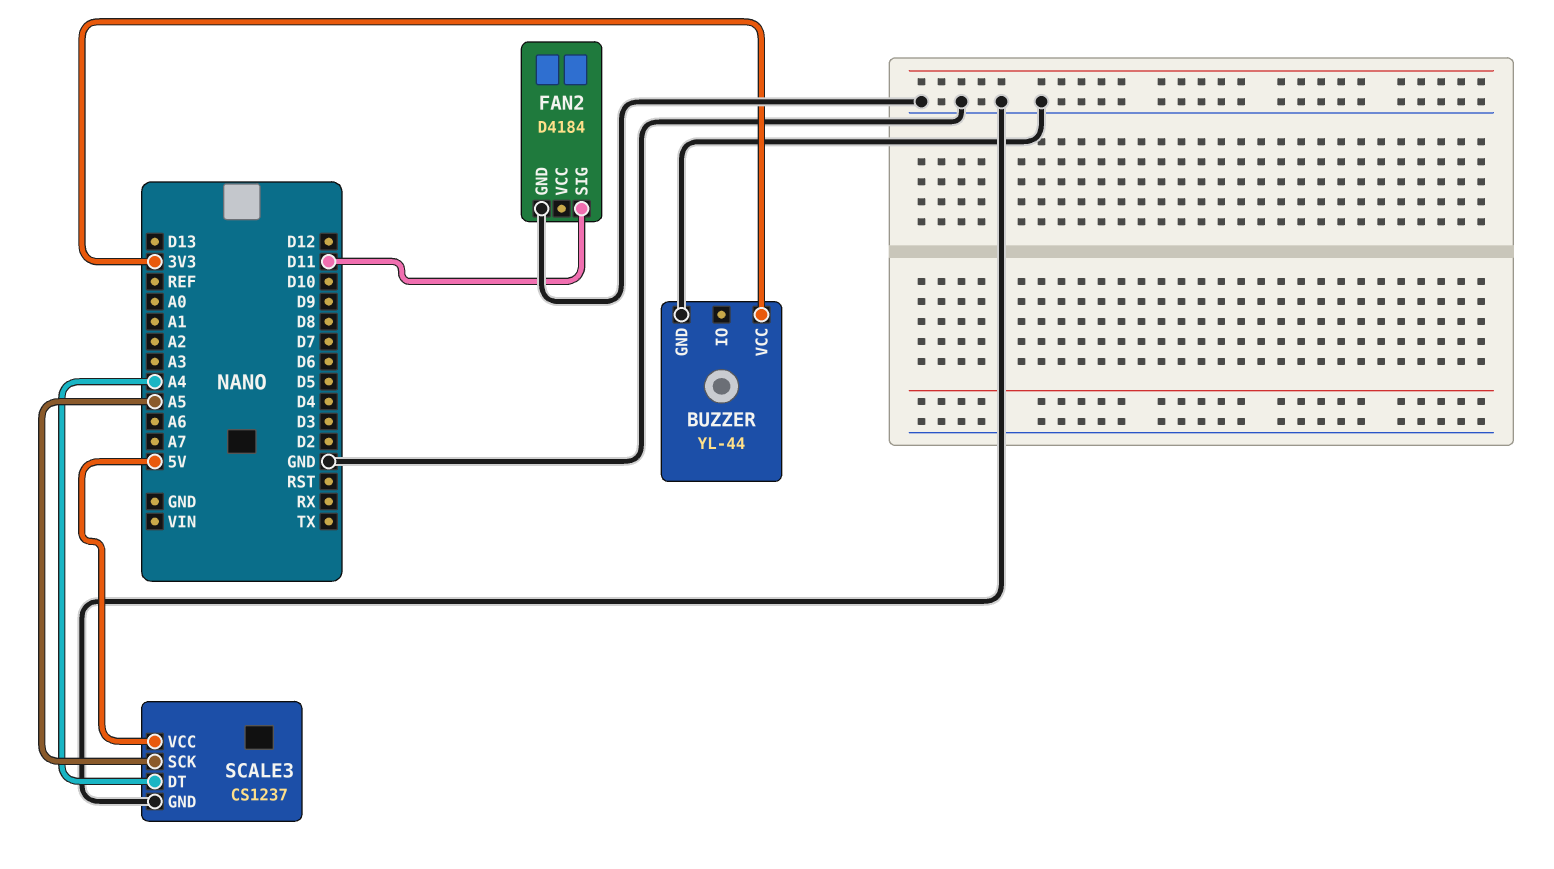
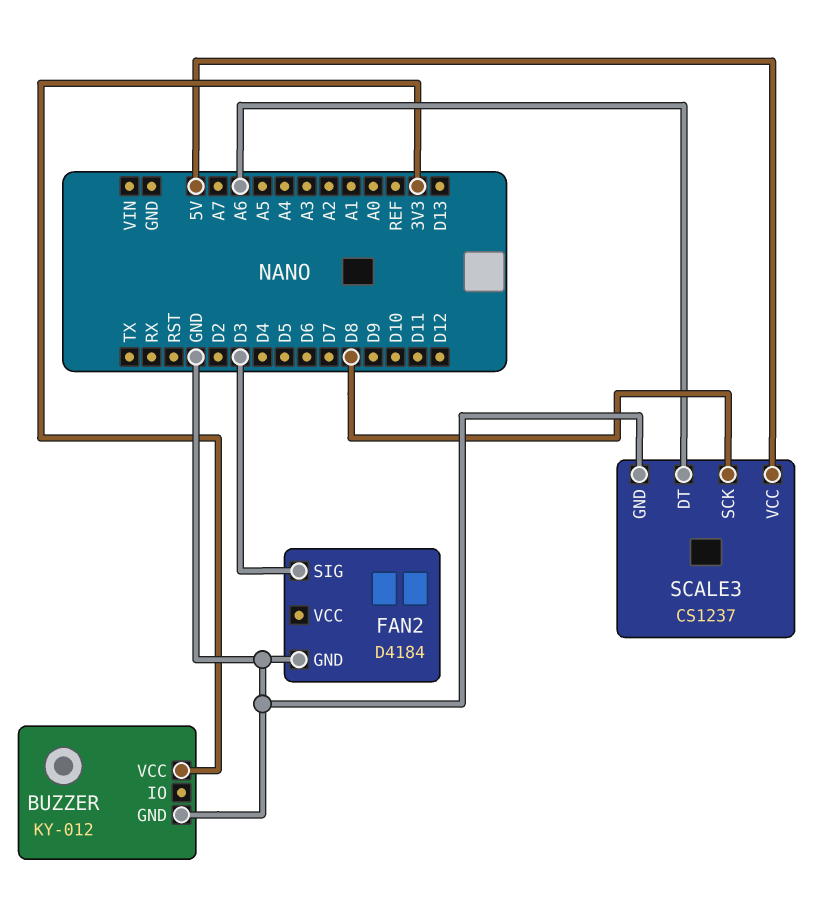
BUZZER: YL-44 -> KY-012
FAN2 pin SIG: D11 -> D3
SCALE3 pin DT: A4 -> A6
SCALE3 pin SCK: A5 -> D8

